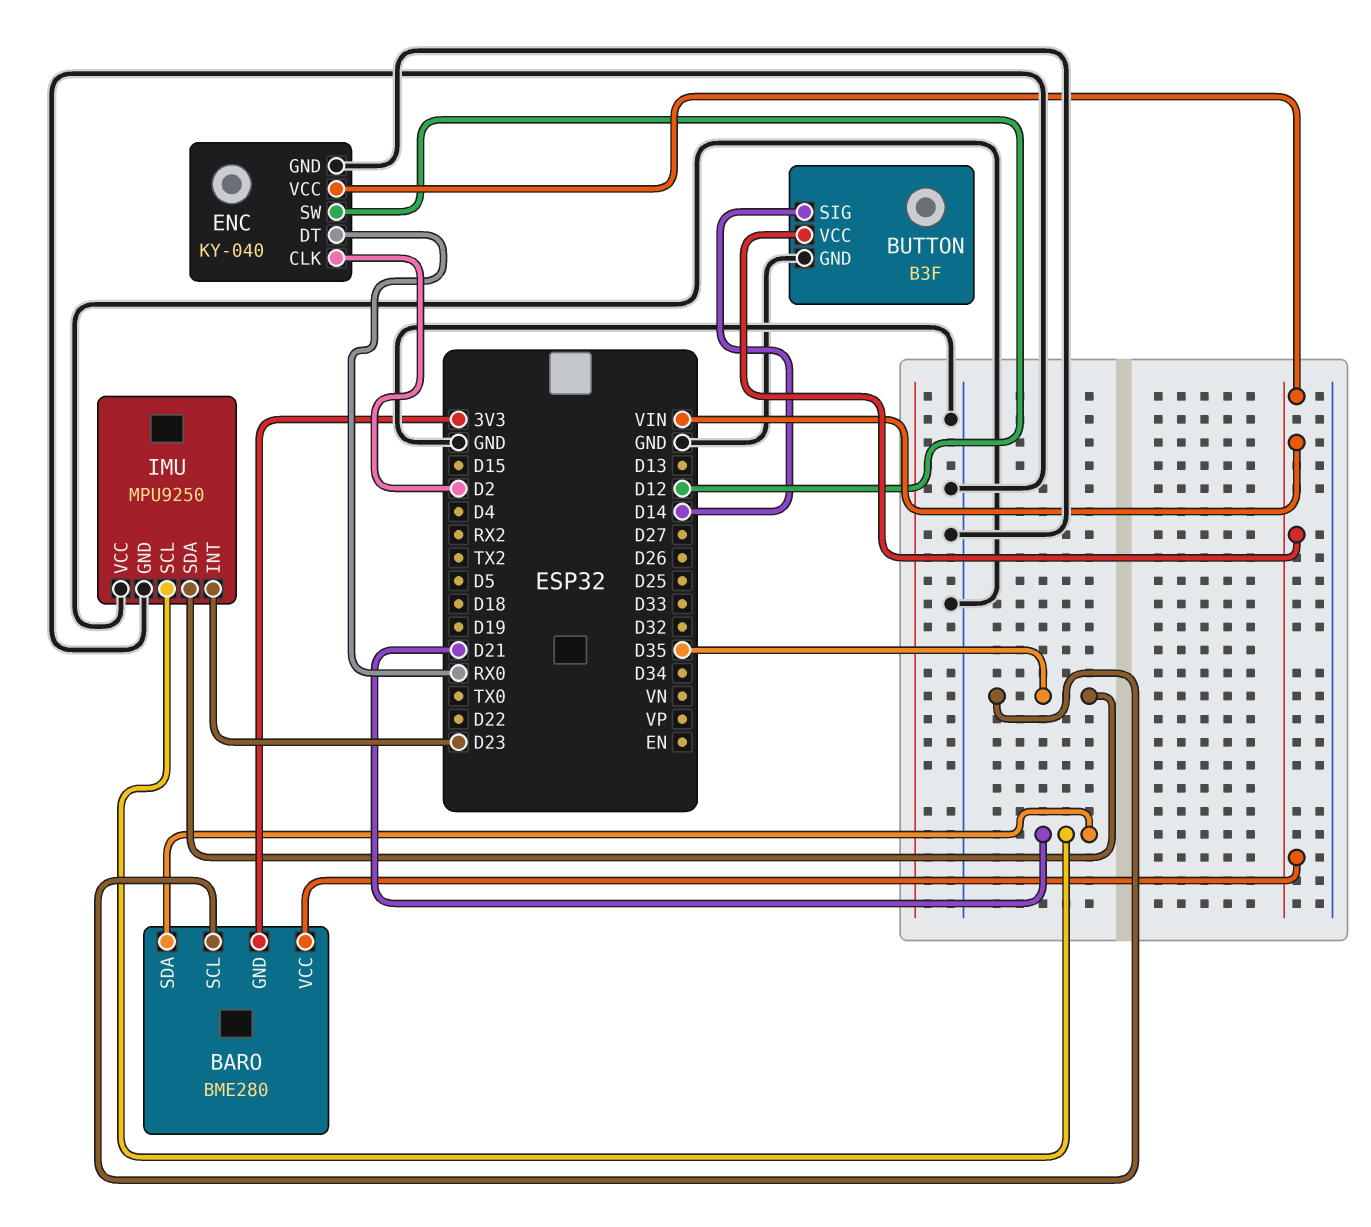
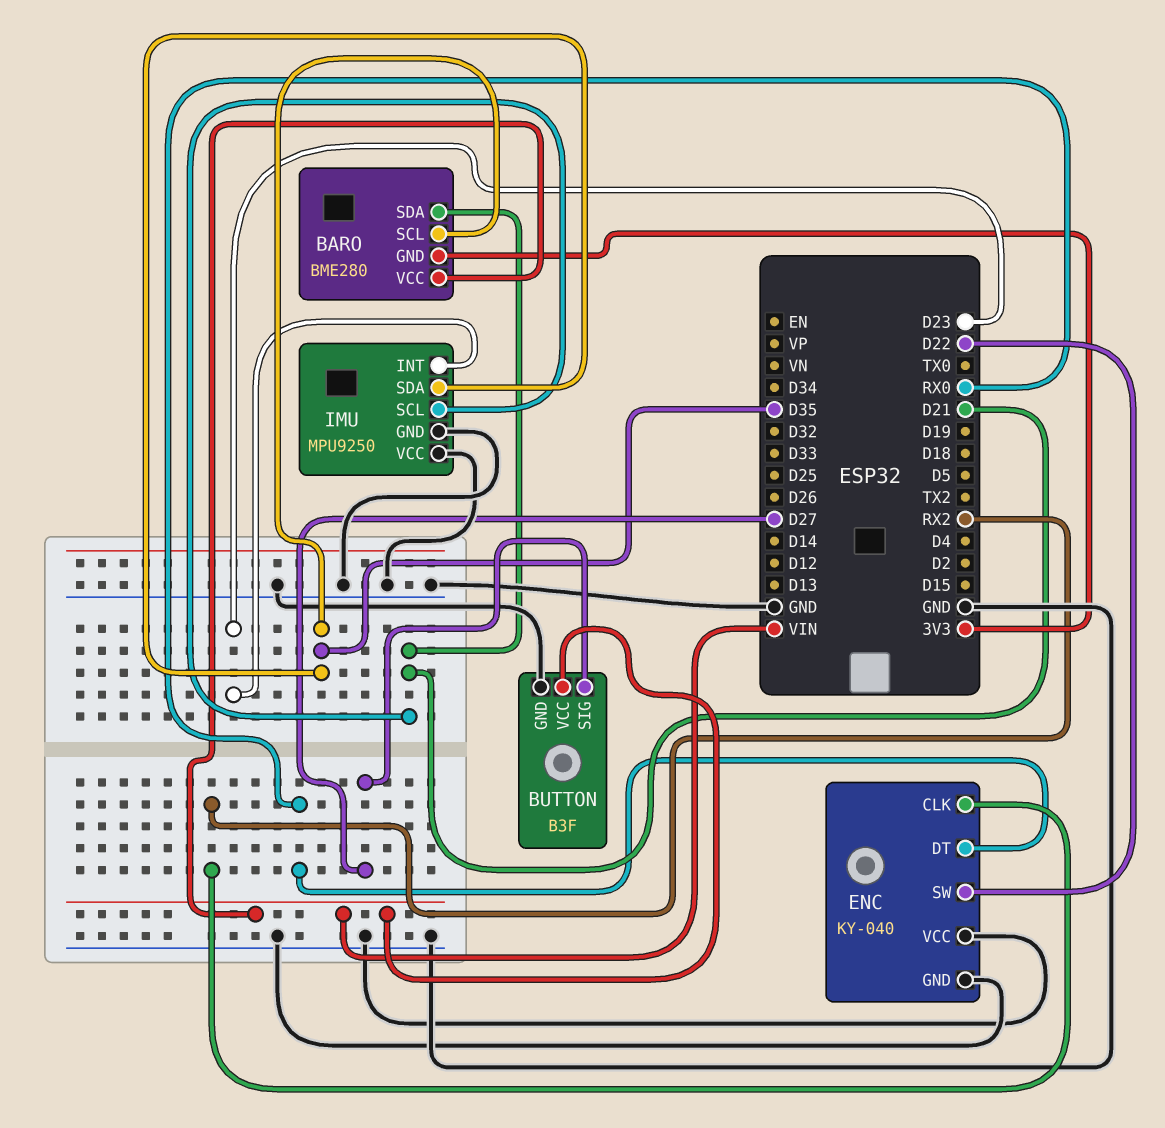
BUTTON pin SIG: D14 -> D27
ENC pin CLK: D2 -> RX2
ENC pin SW: D12 -> D22
ENC pin VCC: VIN -> GND

